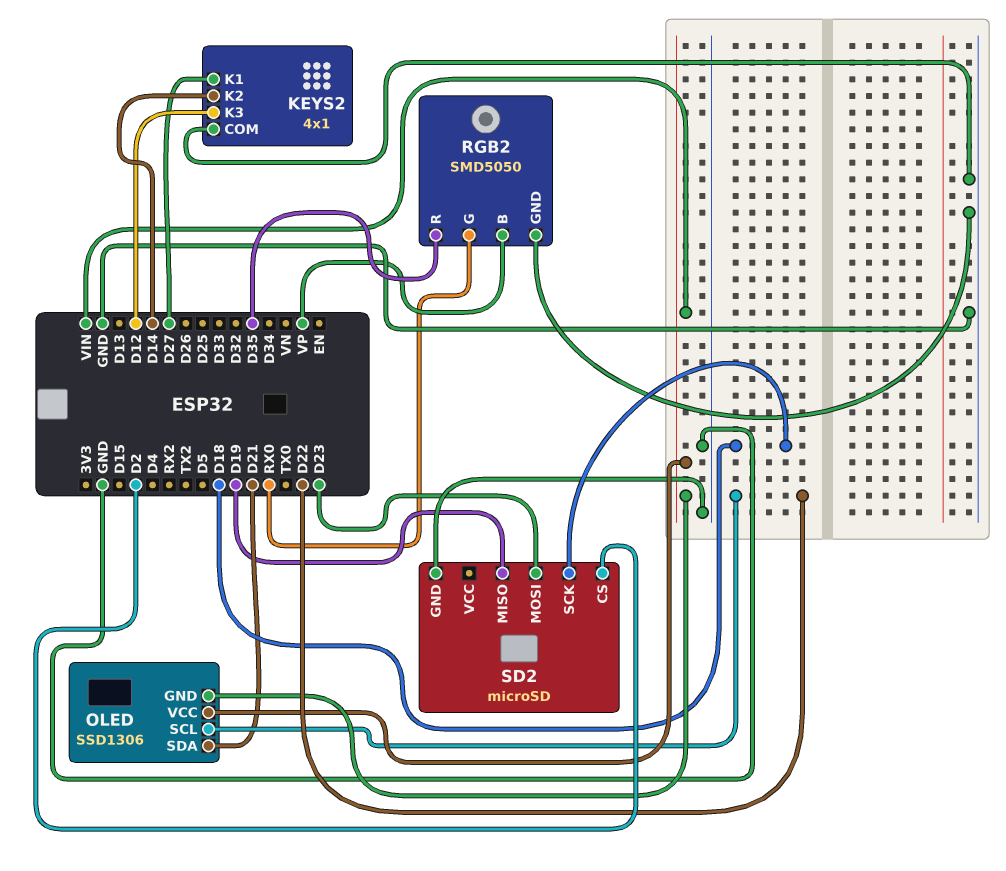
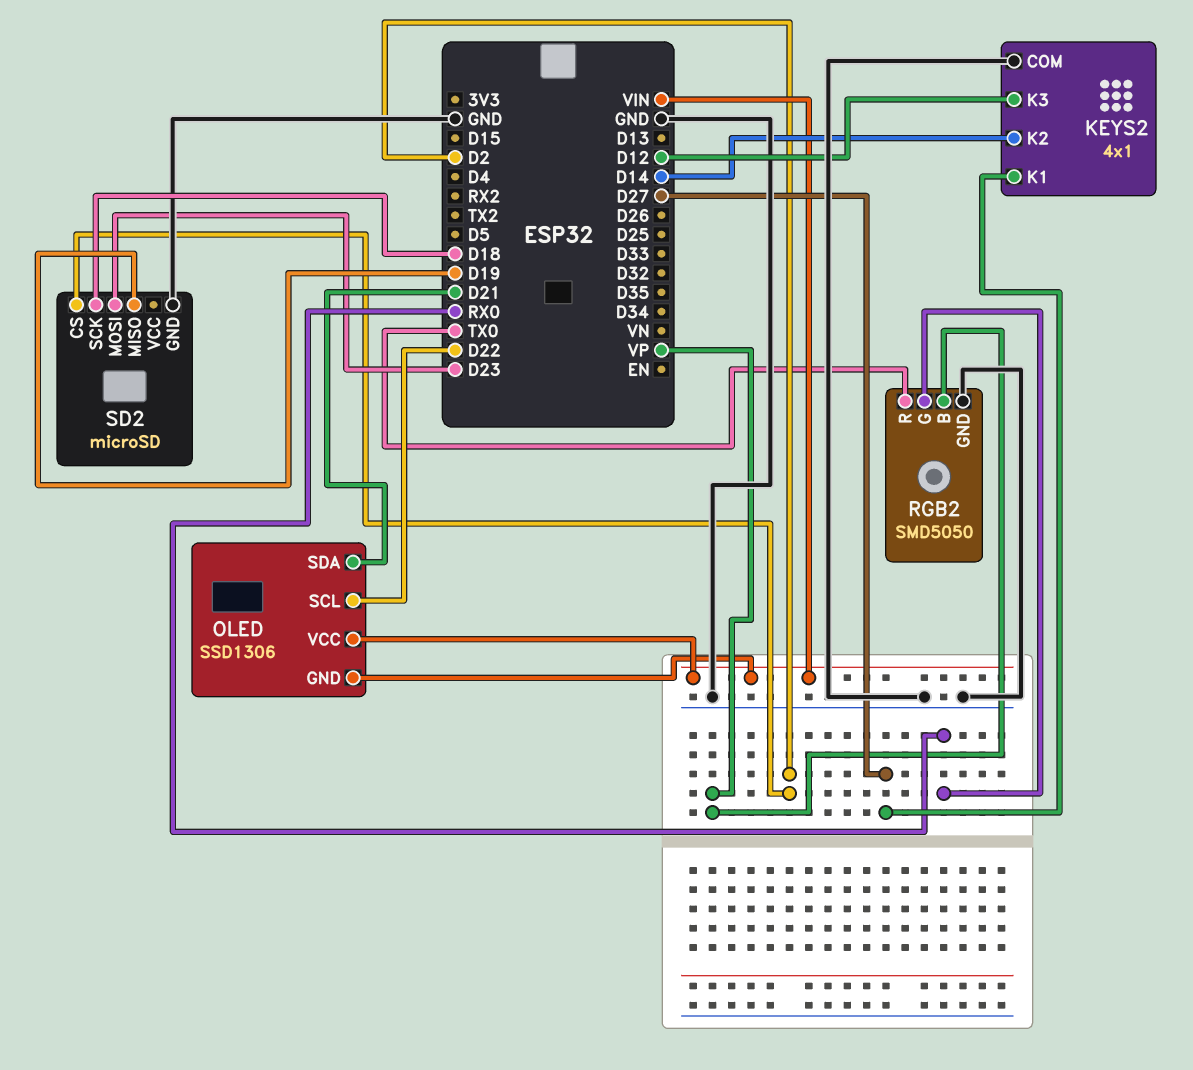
RGB2 pin R: D35 -> TX0

